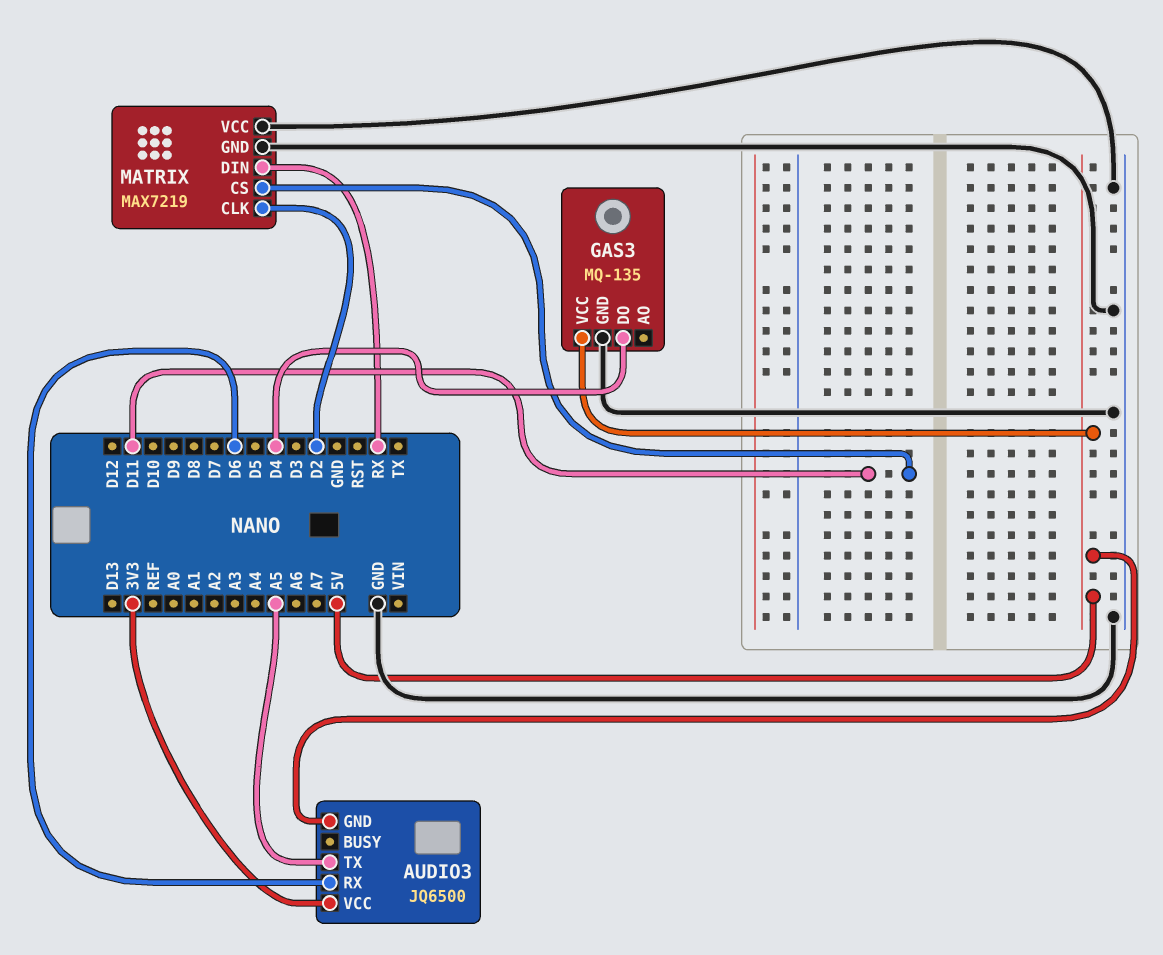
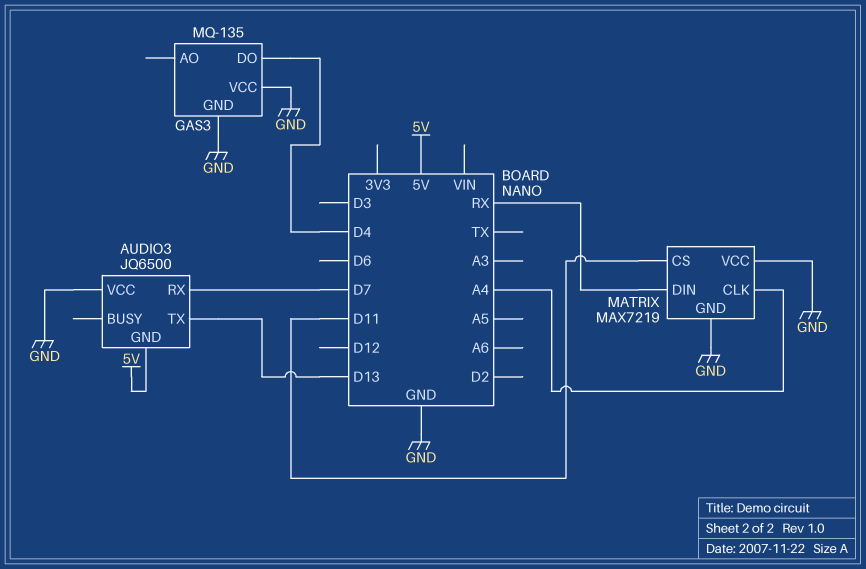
AUDIO3 pin RX: D6 -> D7
AUDIO3 pin TX: A5 -> D13
AUDIO3 pin VCC: 3V3 -> GND
GAS3 pin VCC: 5V -> GND
MATRIX pin CLK: D2 -> A4

